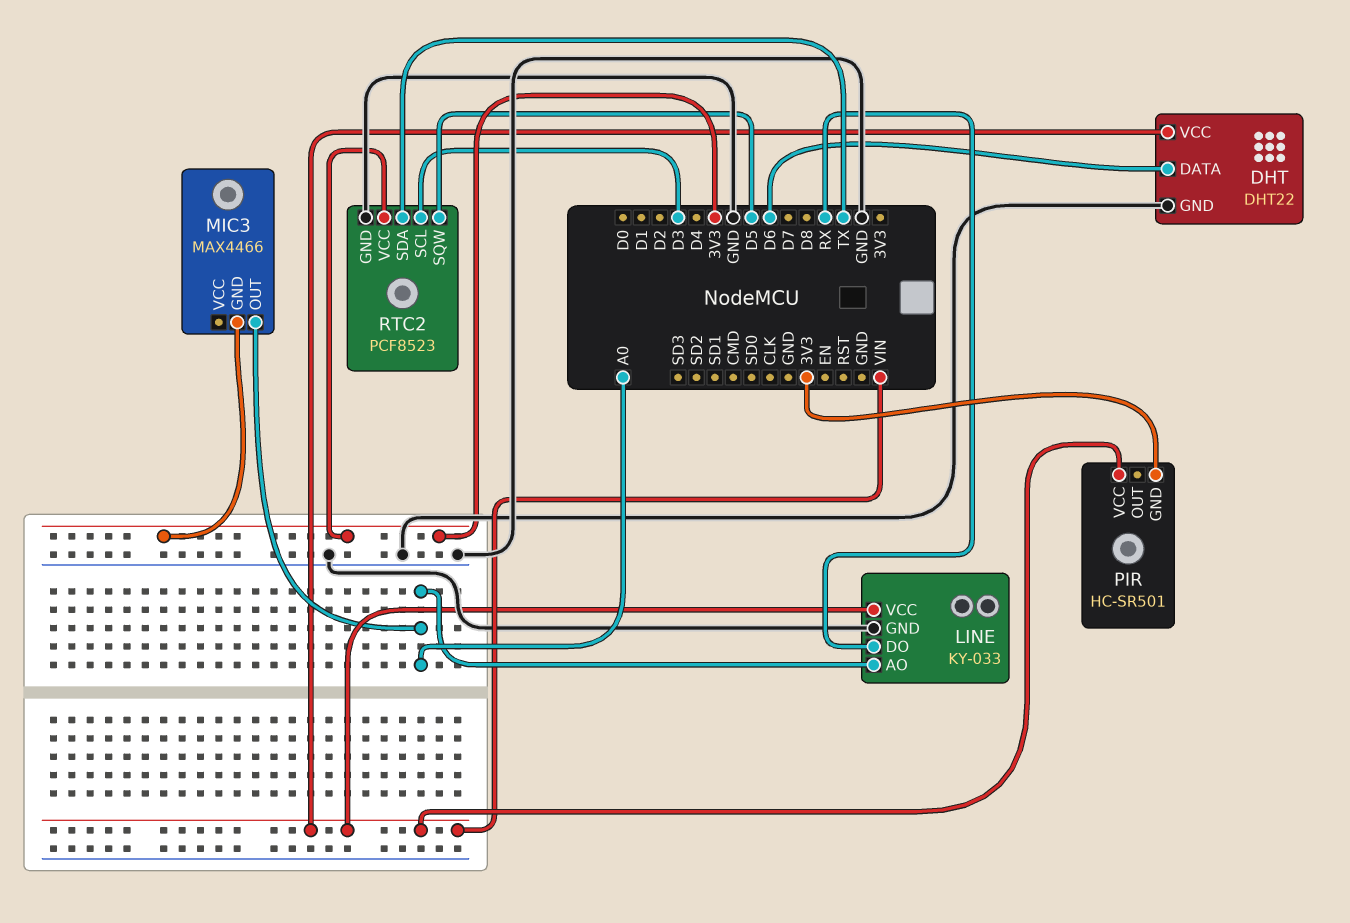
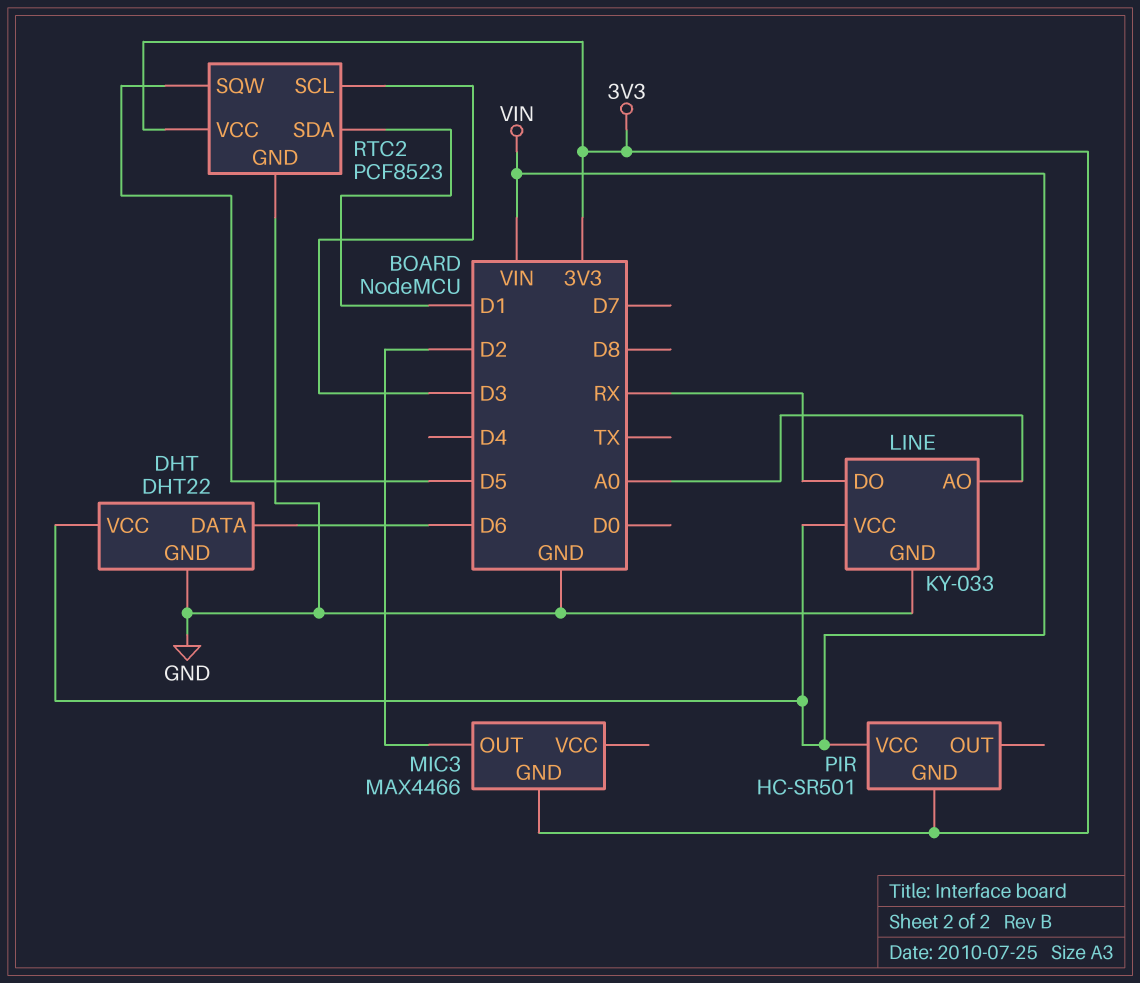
MIC3 pin OUT: A0 -> D2
RTC2 pin SDA: TX -> D1

